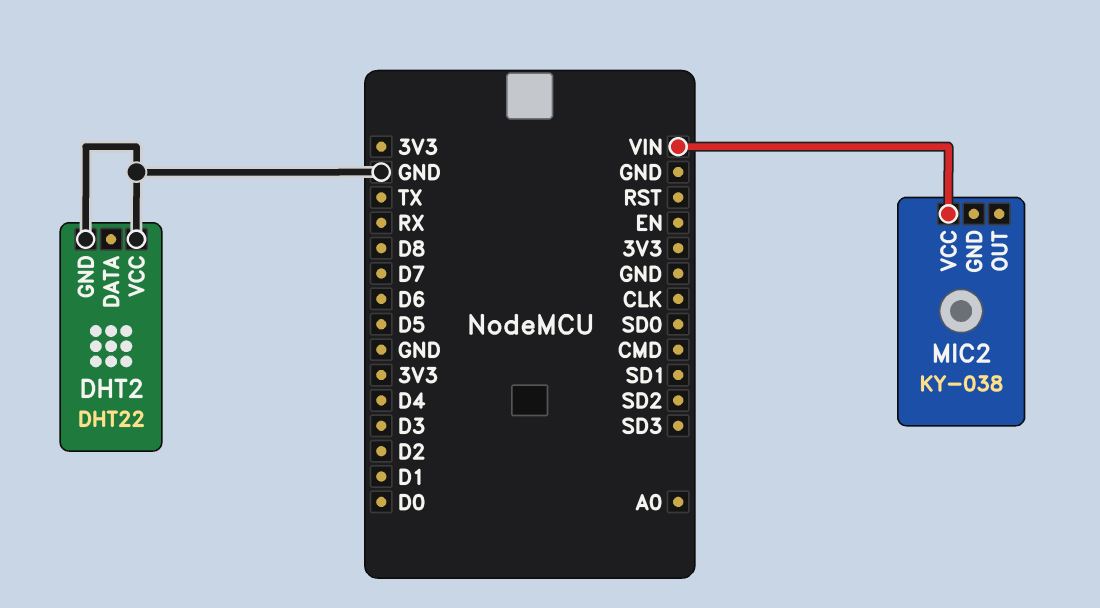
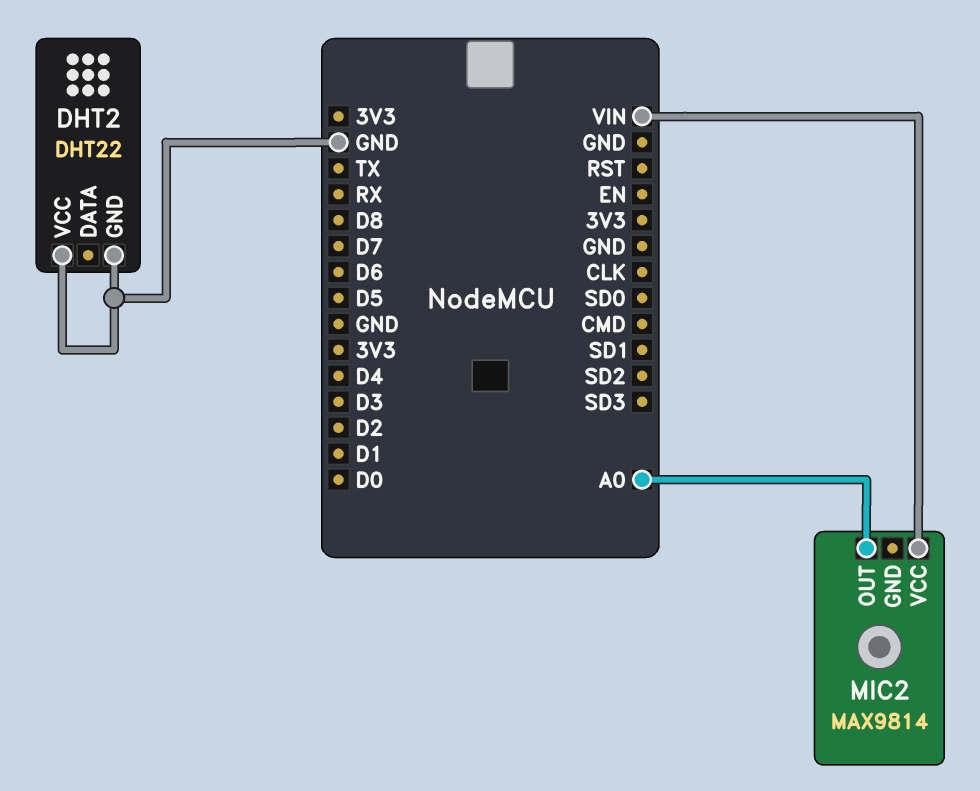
MIC2: KY-038 -> MAX9814
MIC2 pin OUT: none -> A0

